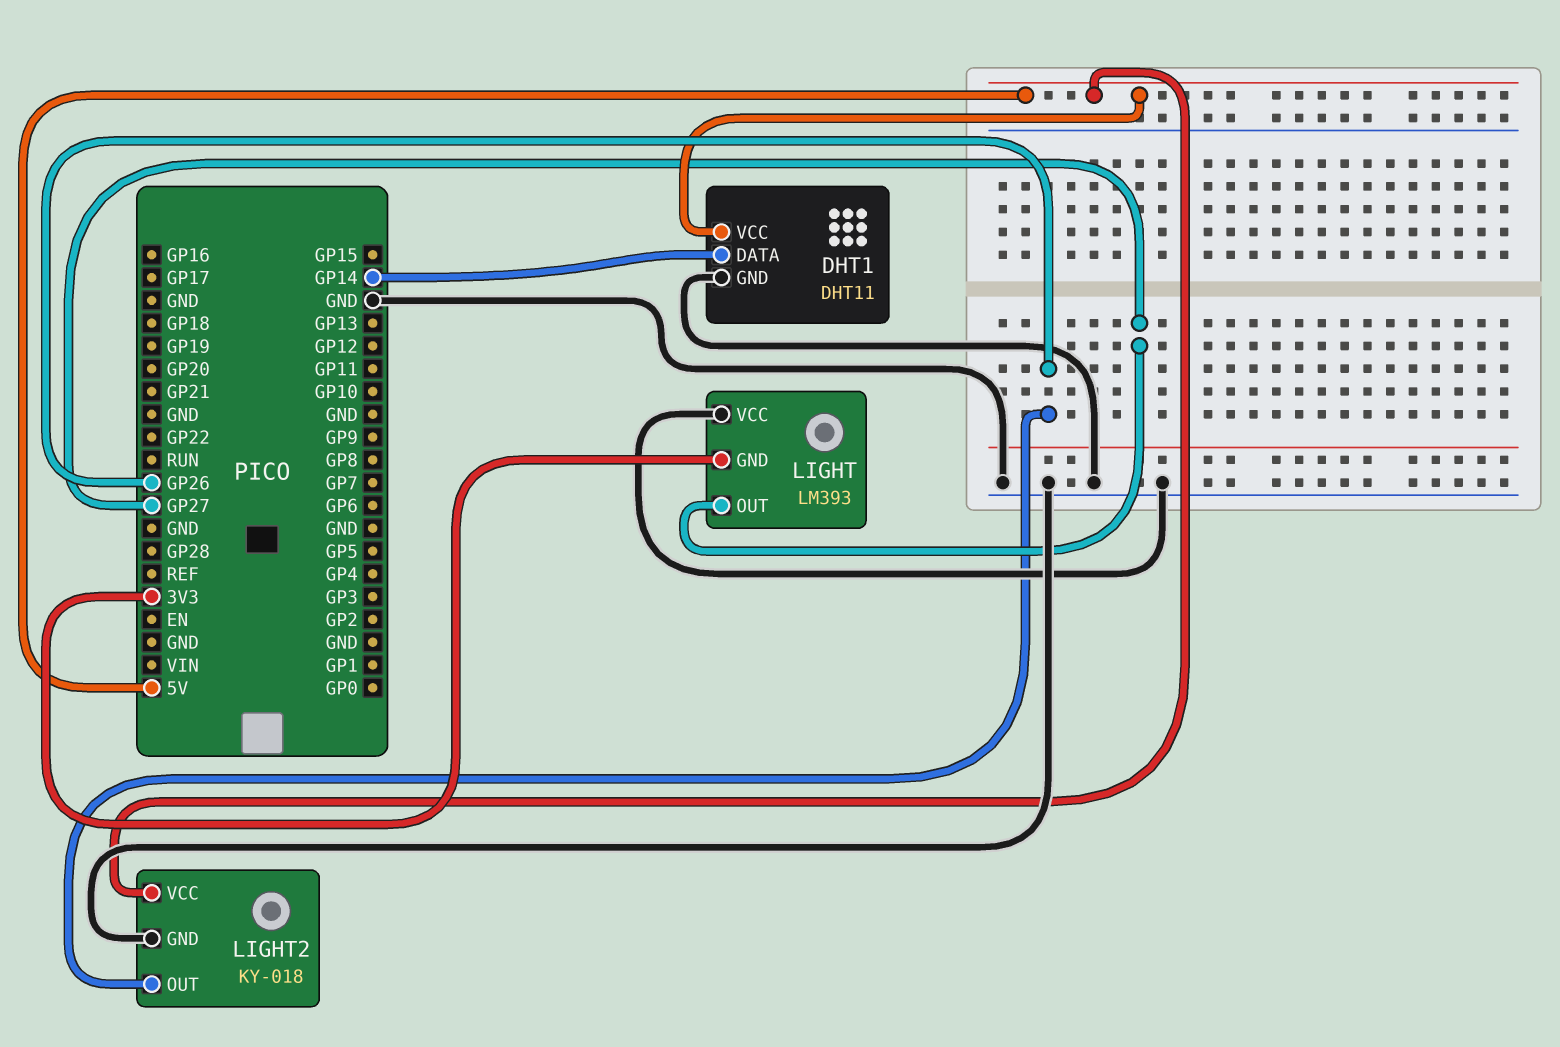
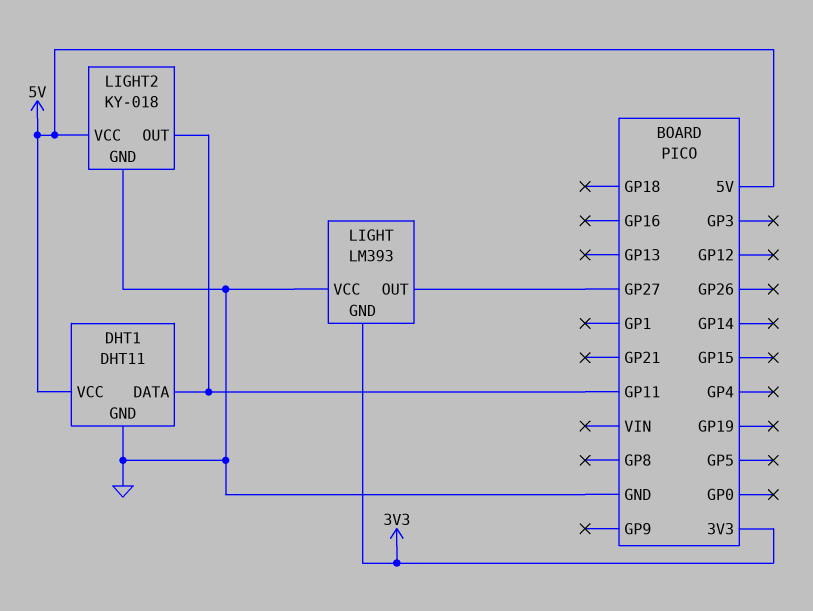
DHT1 pin DATA: GP14 -> GP11
LIGHT2 pin OUT: GP26 -> GP11

